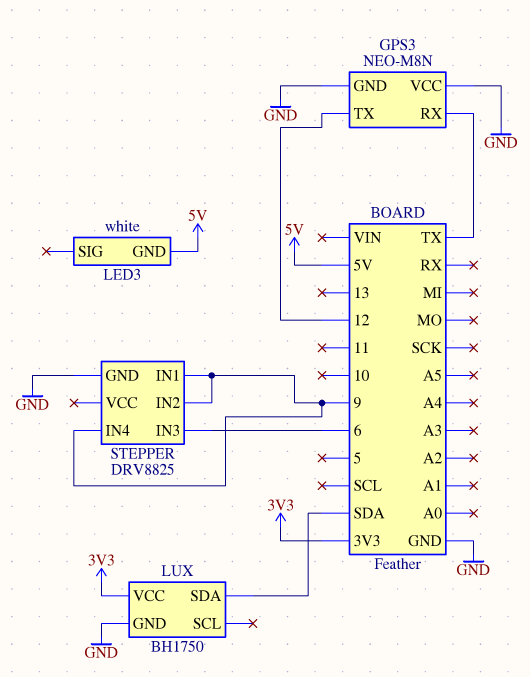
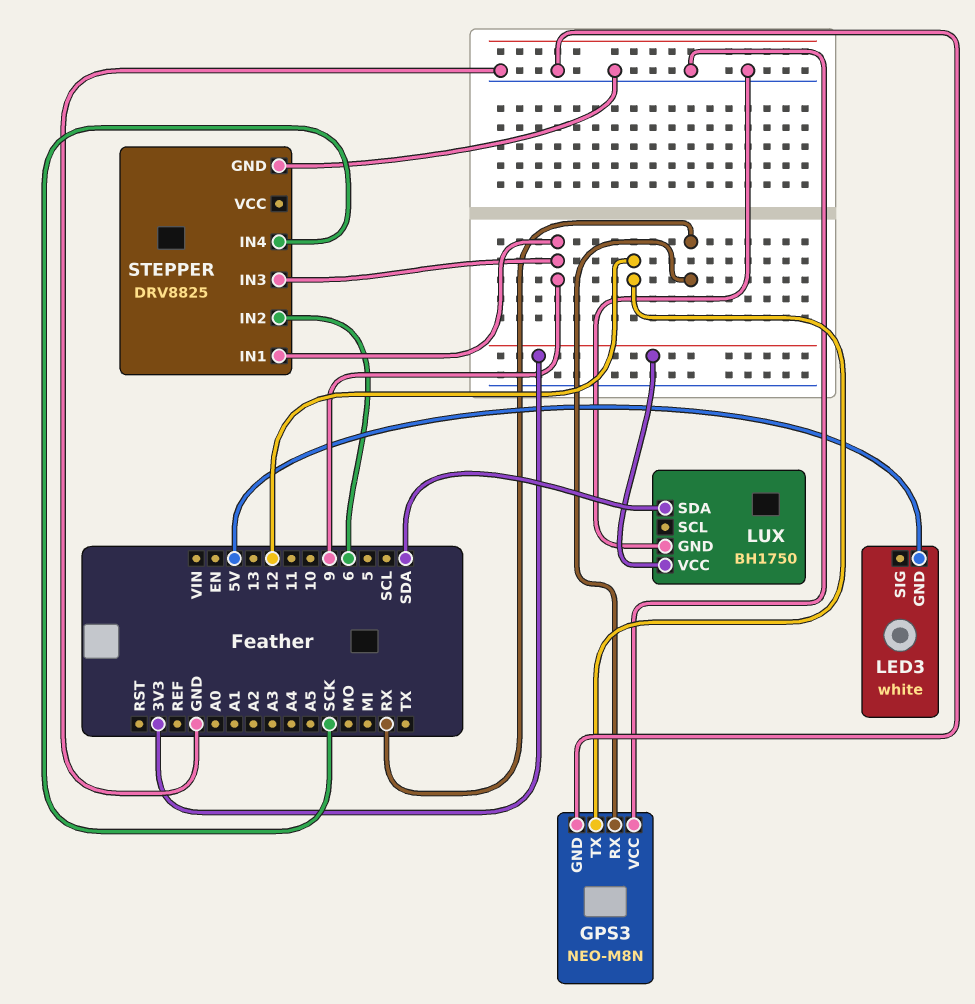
GPS3 pin RX: TX -> RX
STEPPER pin IN2: 9 -> 6
STEPPER pin IN3: 6 -> 9
STEPPER pin IN4: 9 -> SCK

